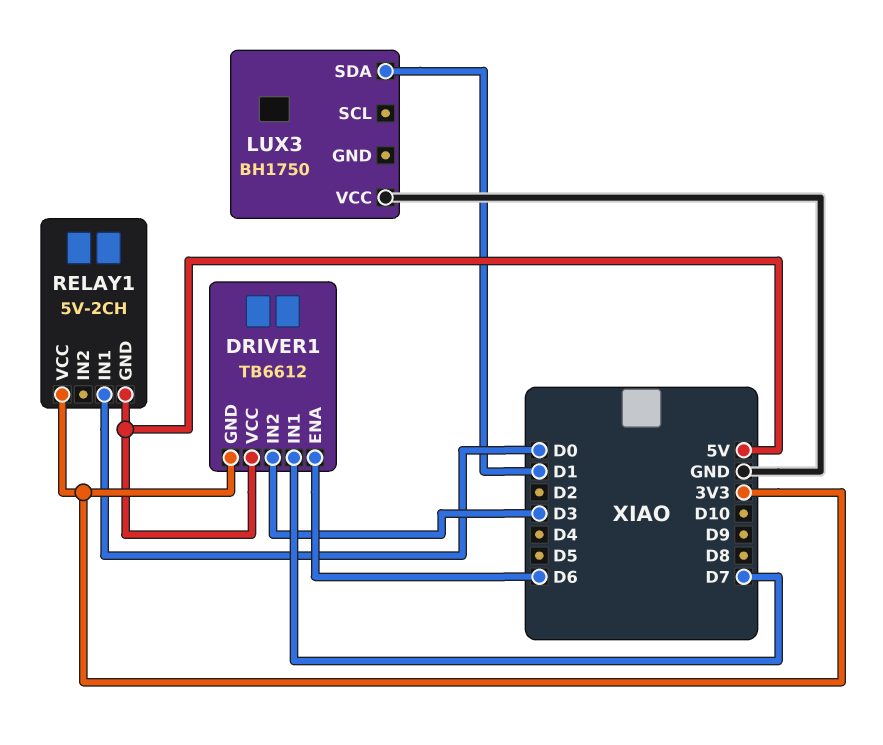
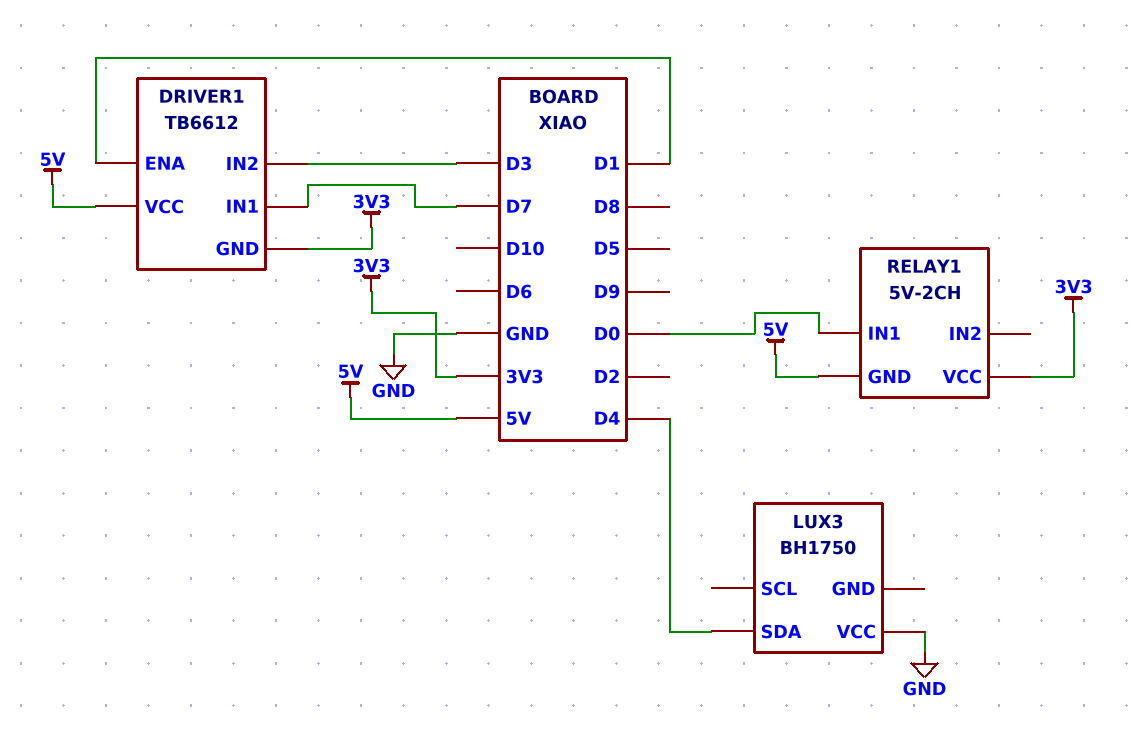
DRIVER1 pin ENA: D6 -> D1
LUX3 pin SDA: D1 -> D4

